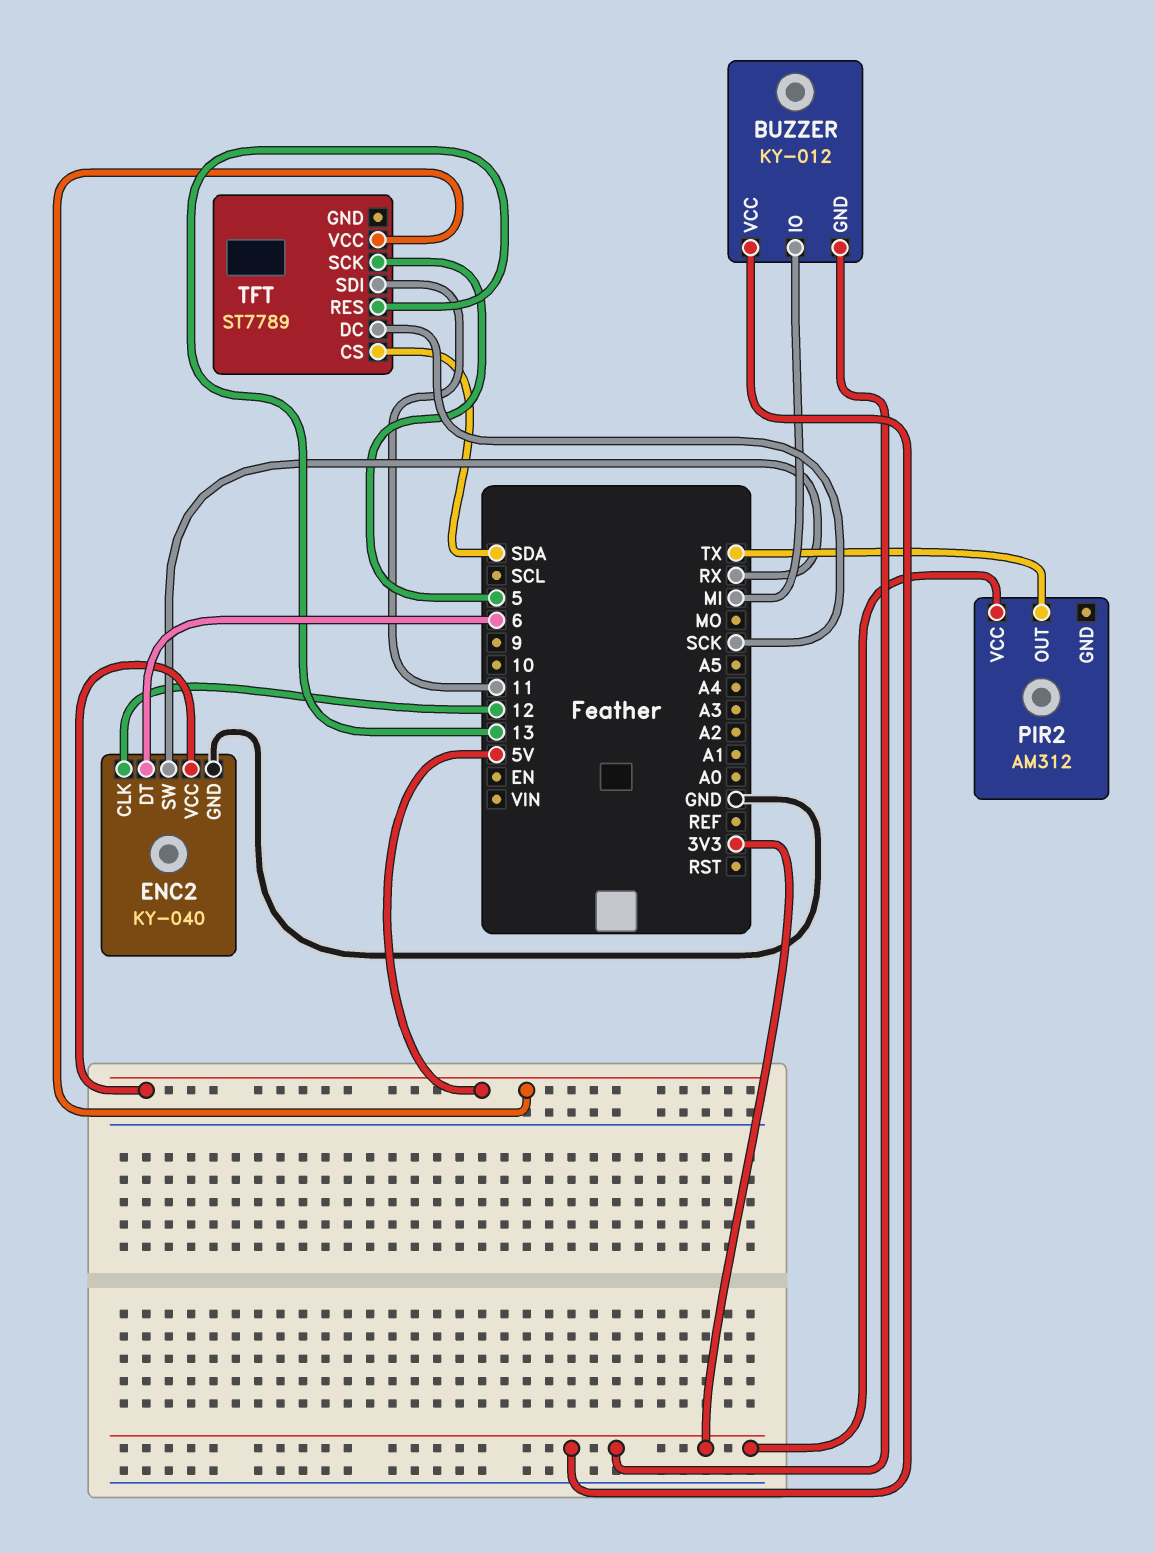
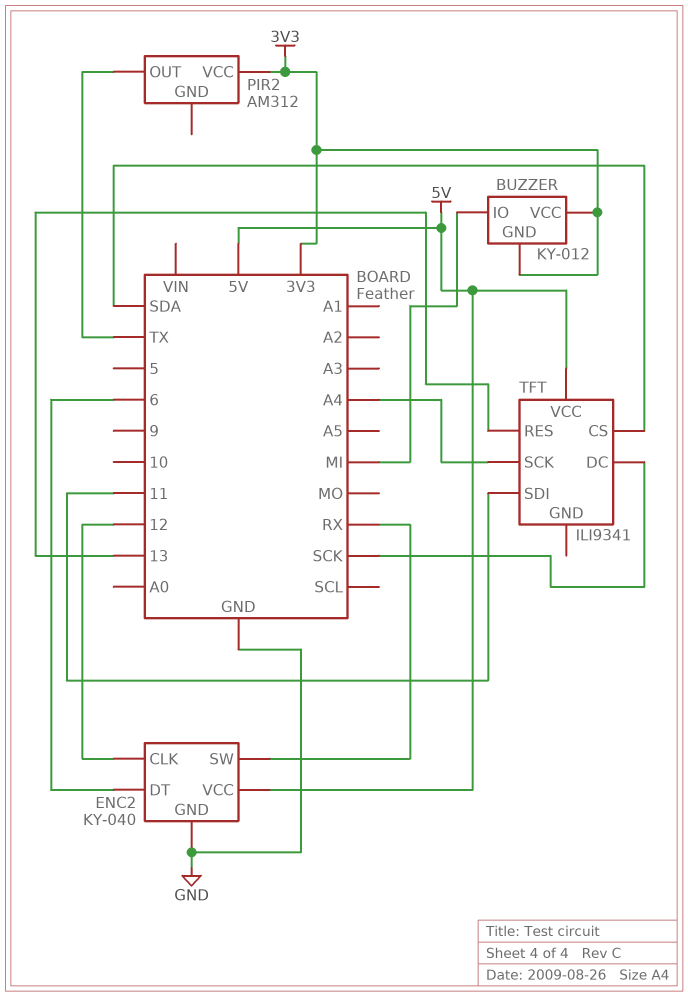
TFT: ST7789 -> ILI9341
TFT pin SCK: 5 -> A4

